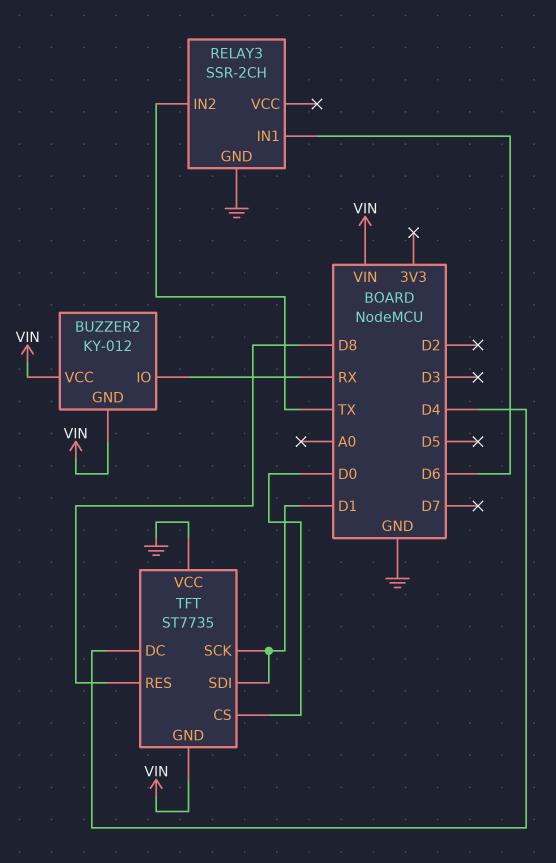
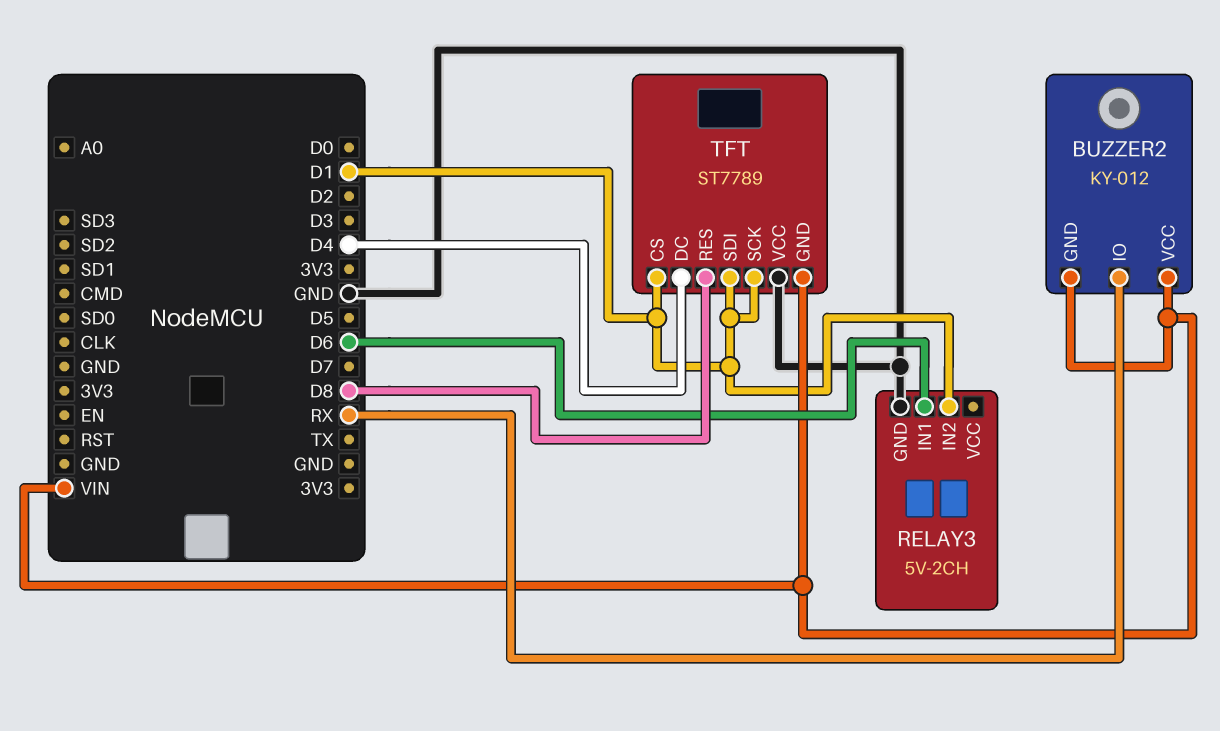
RELAY3: SSR-2CH -> 5V-2CH
RELAY3 pin IN2: TX -> D1
TFT: ST7735 -> ST7789
TFT pin CS: D0 -> D1

